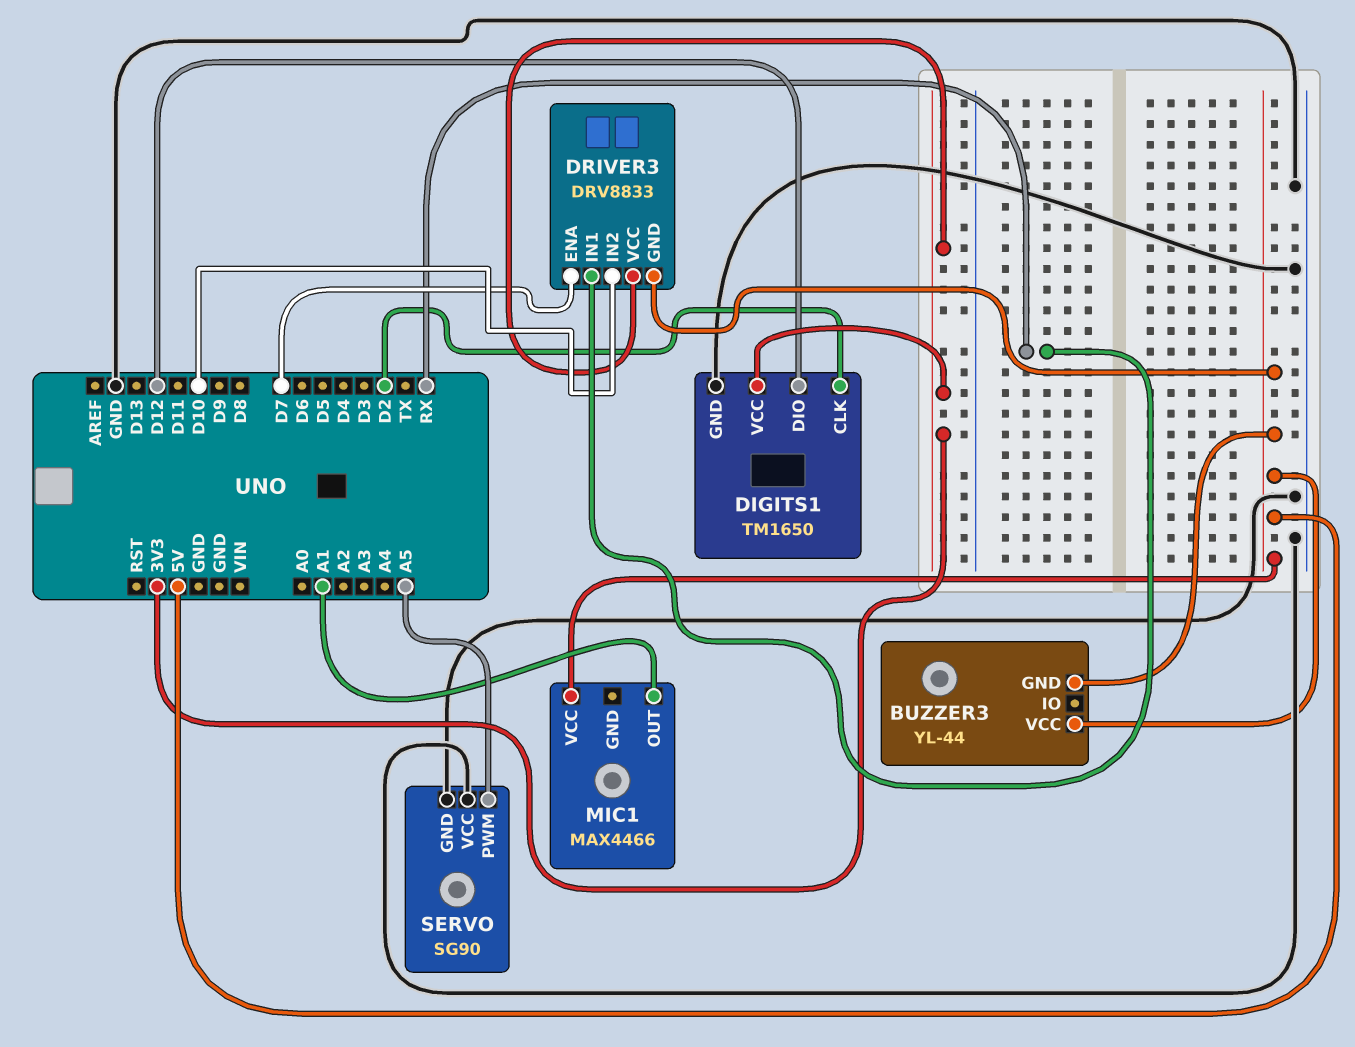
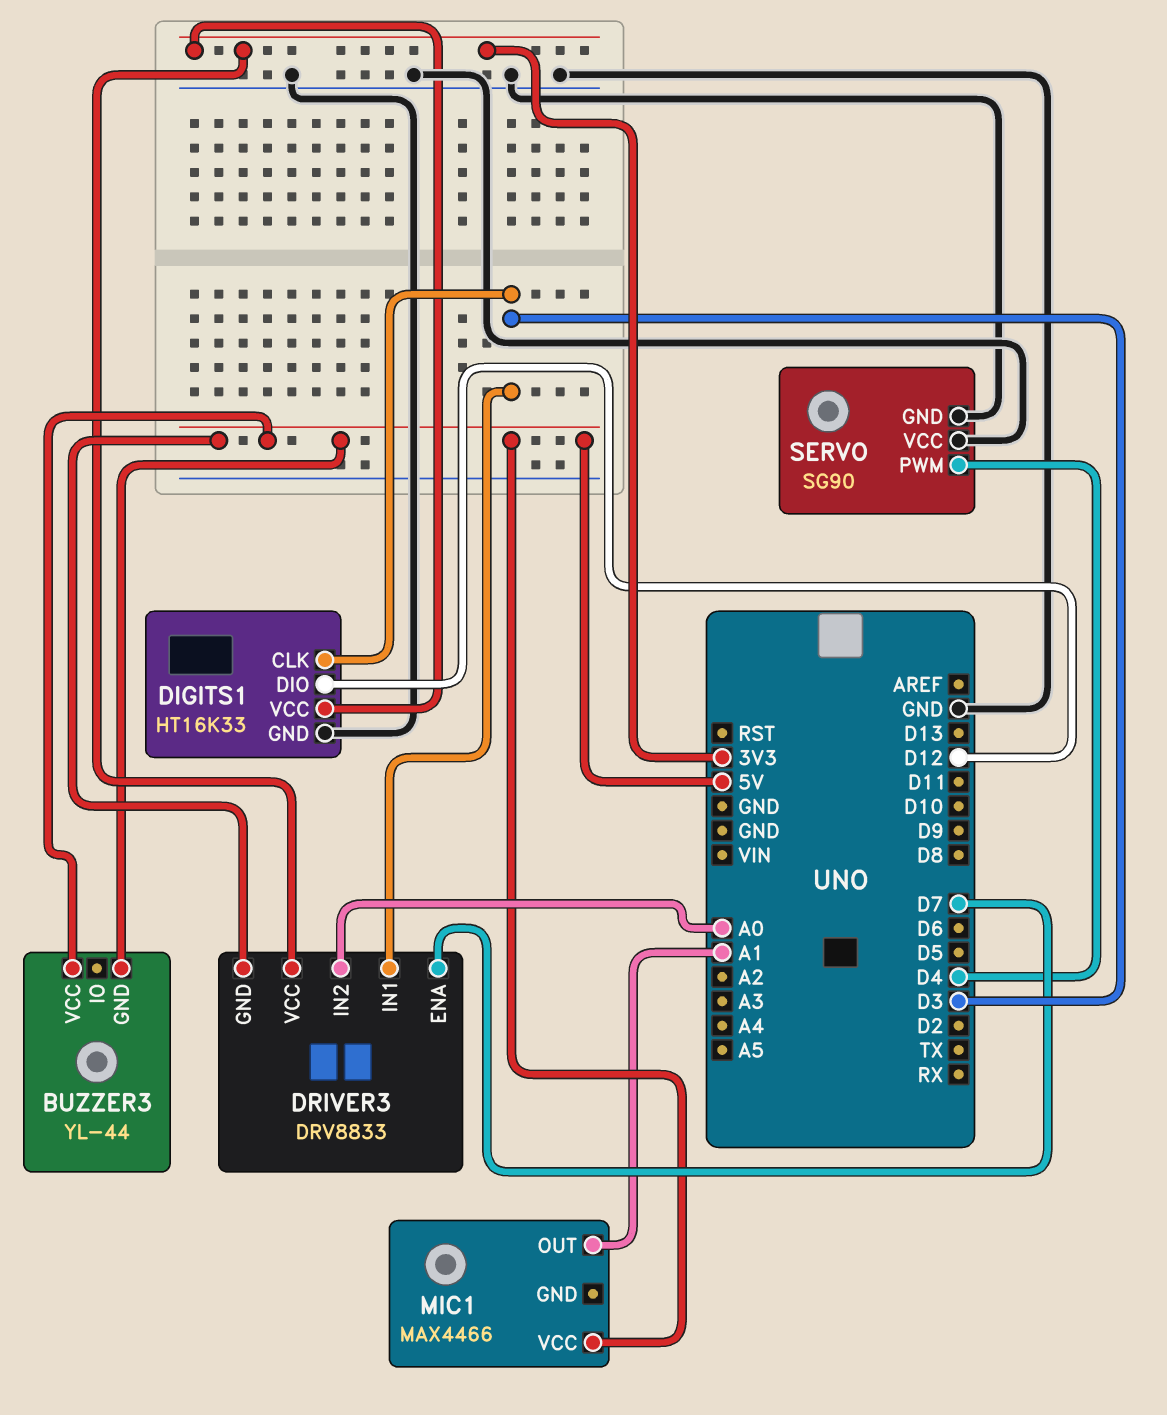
DIGITS1: TM1650 -> HT16K33
DIGITS1 pin CLK: D2 -> D3
DRIVER3 pin IN1: RX -> D3
DRIVER3 pin IN2: D10 -> A0
SERVO pin PWM: A5 -> D4

